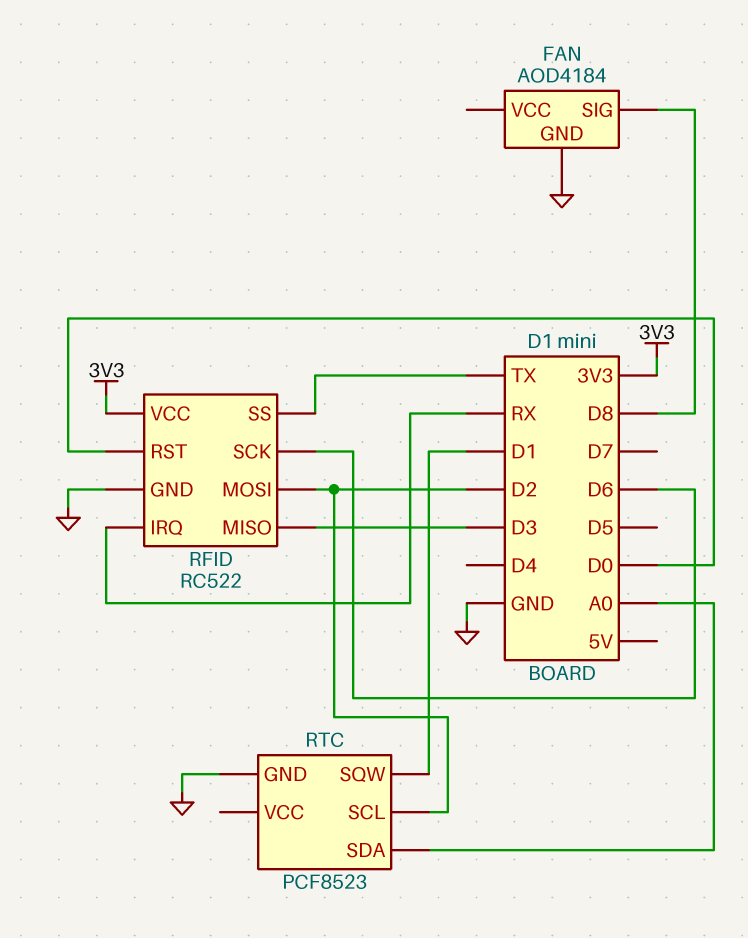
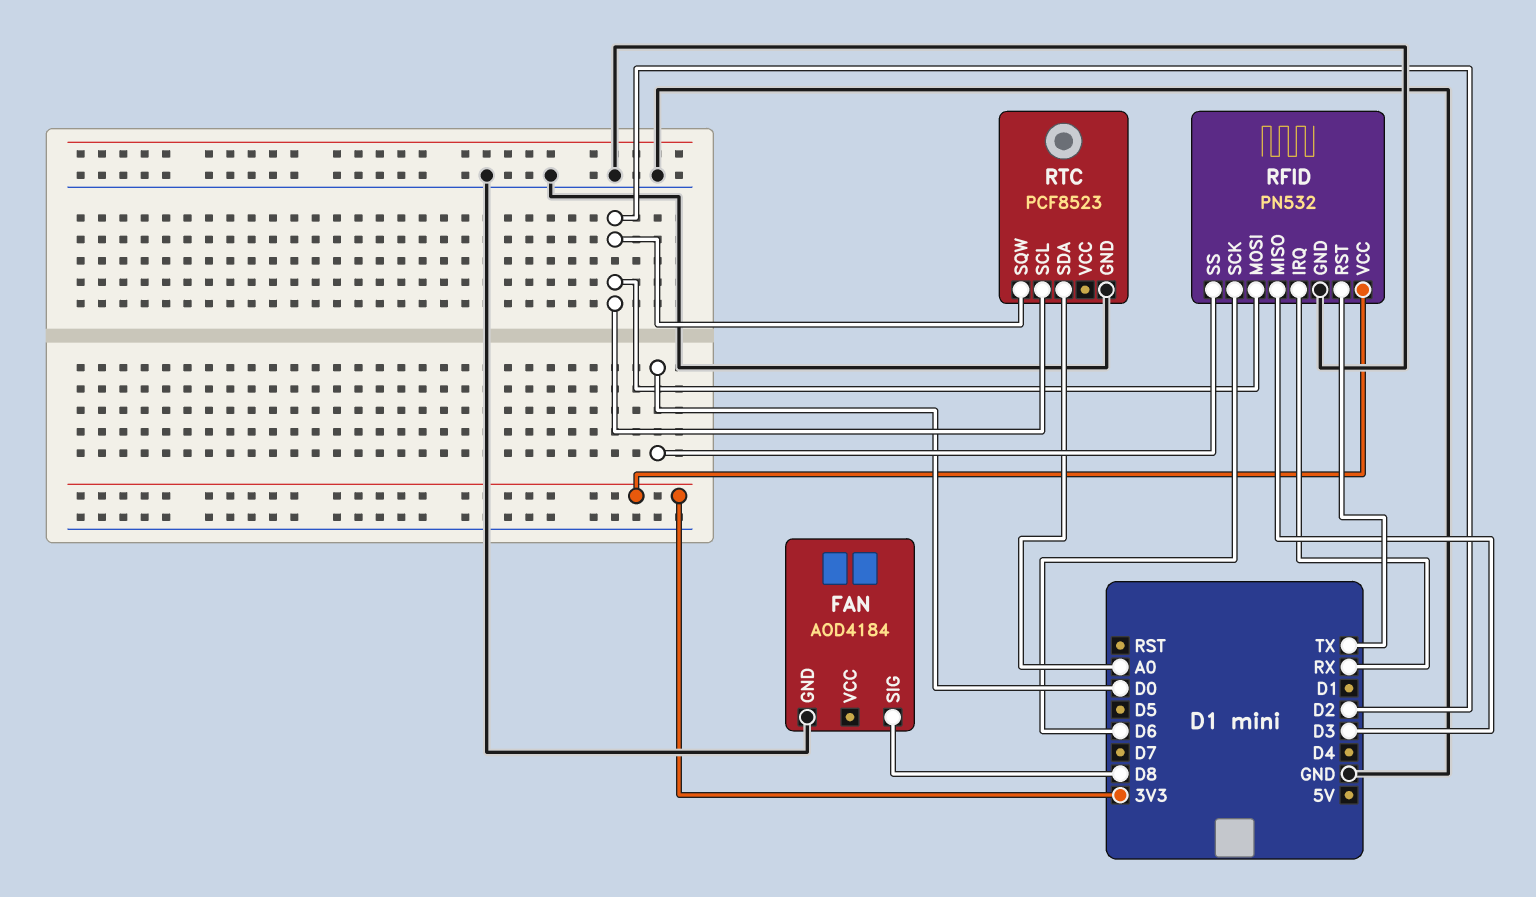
RFID: RC522 -> PN532
RFID pin RST: D0 -> TX
RFID pin SS: TX -> D0
RTC pin SQW: D1 -> D2

